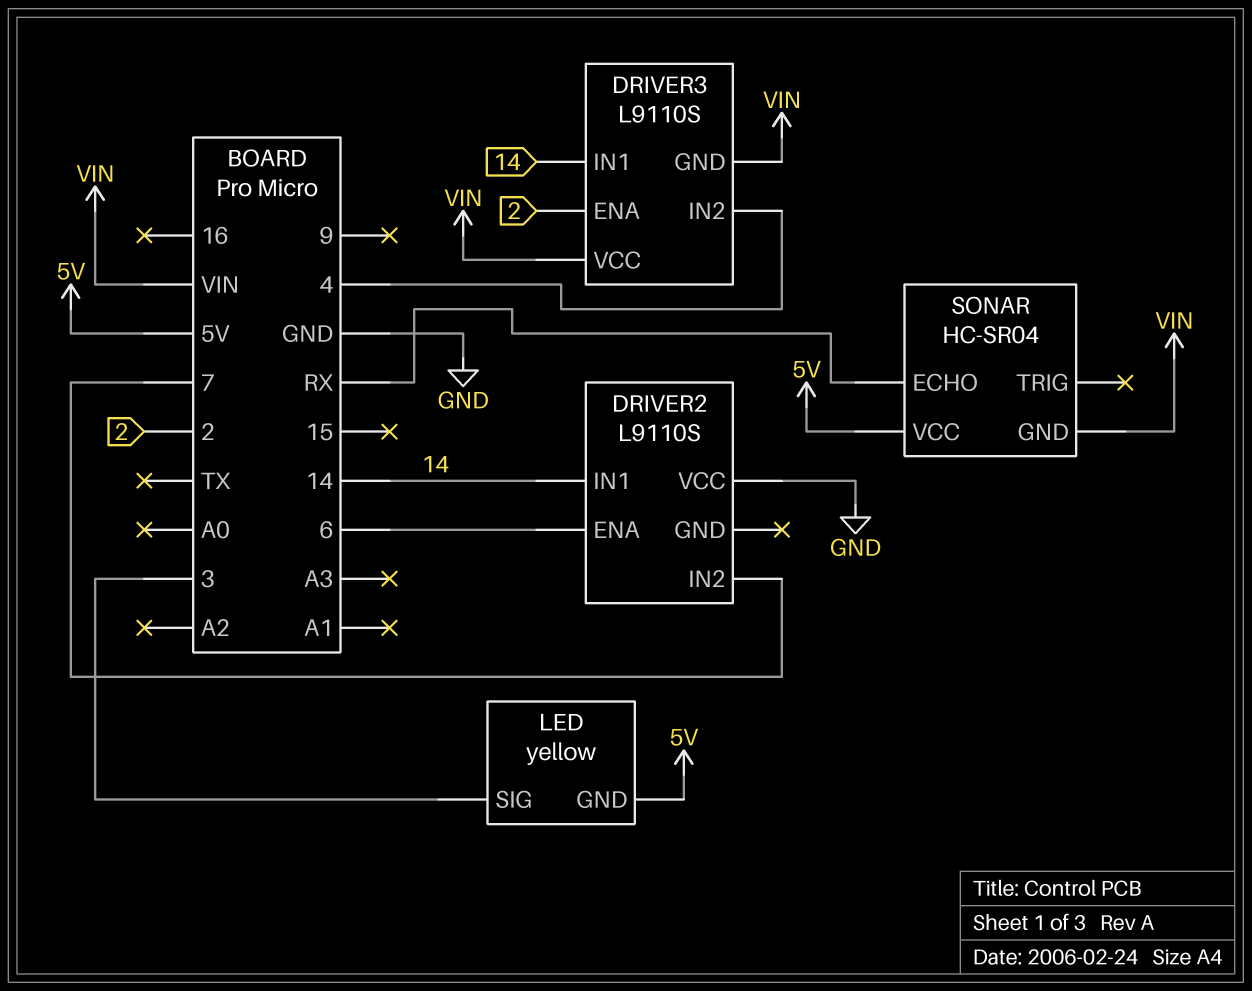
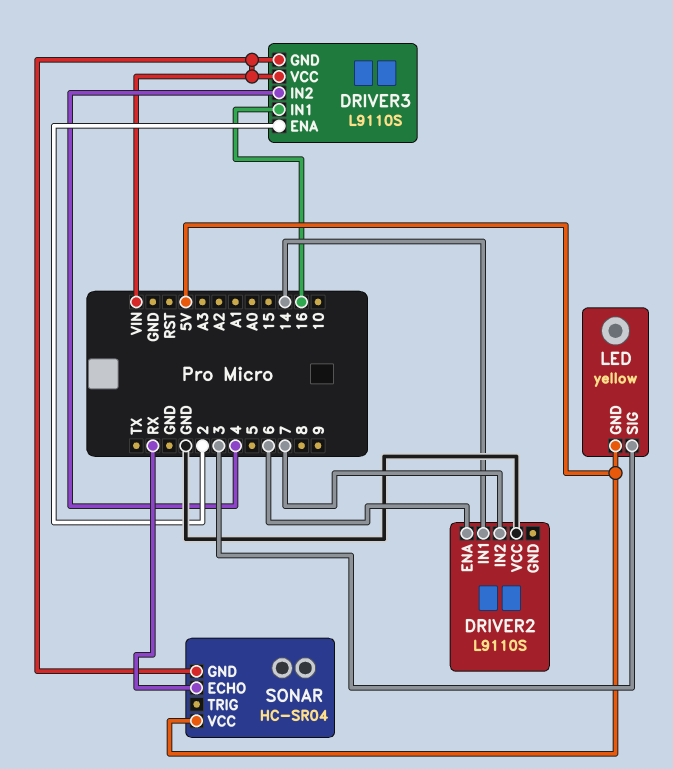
DRIVER3 pin IN1: 14 -> 16

